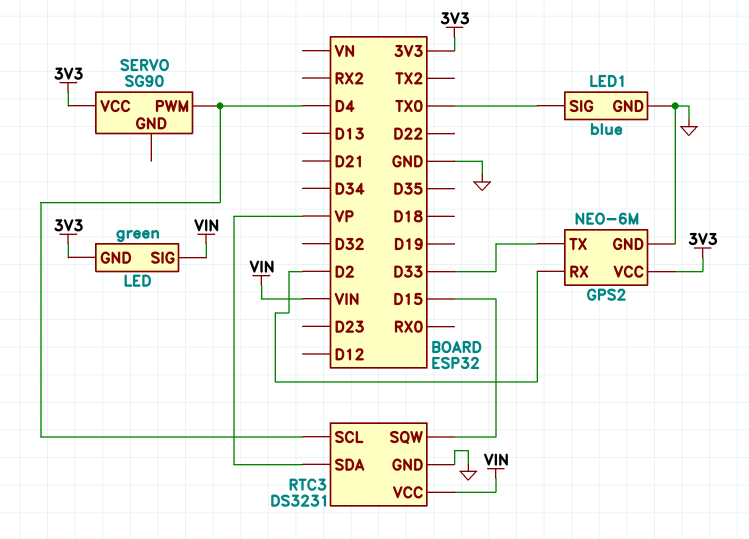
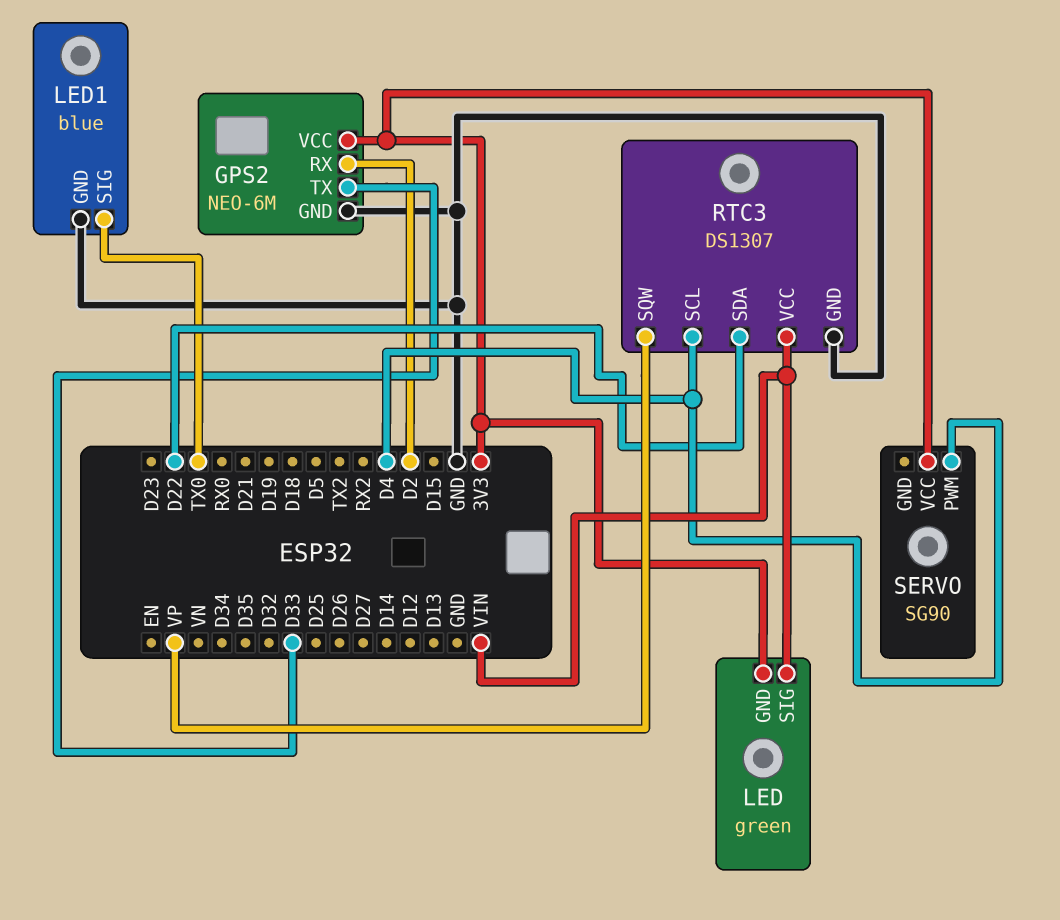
RTC3: DS3231 -> DS1307
RTC3 pin SDA: VP -> D22
RTC3 pin SQW: D15 -> VP

